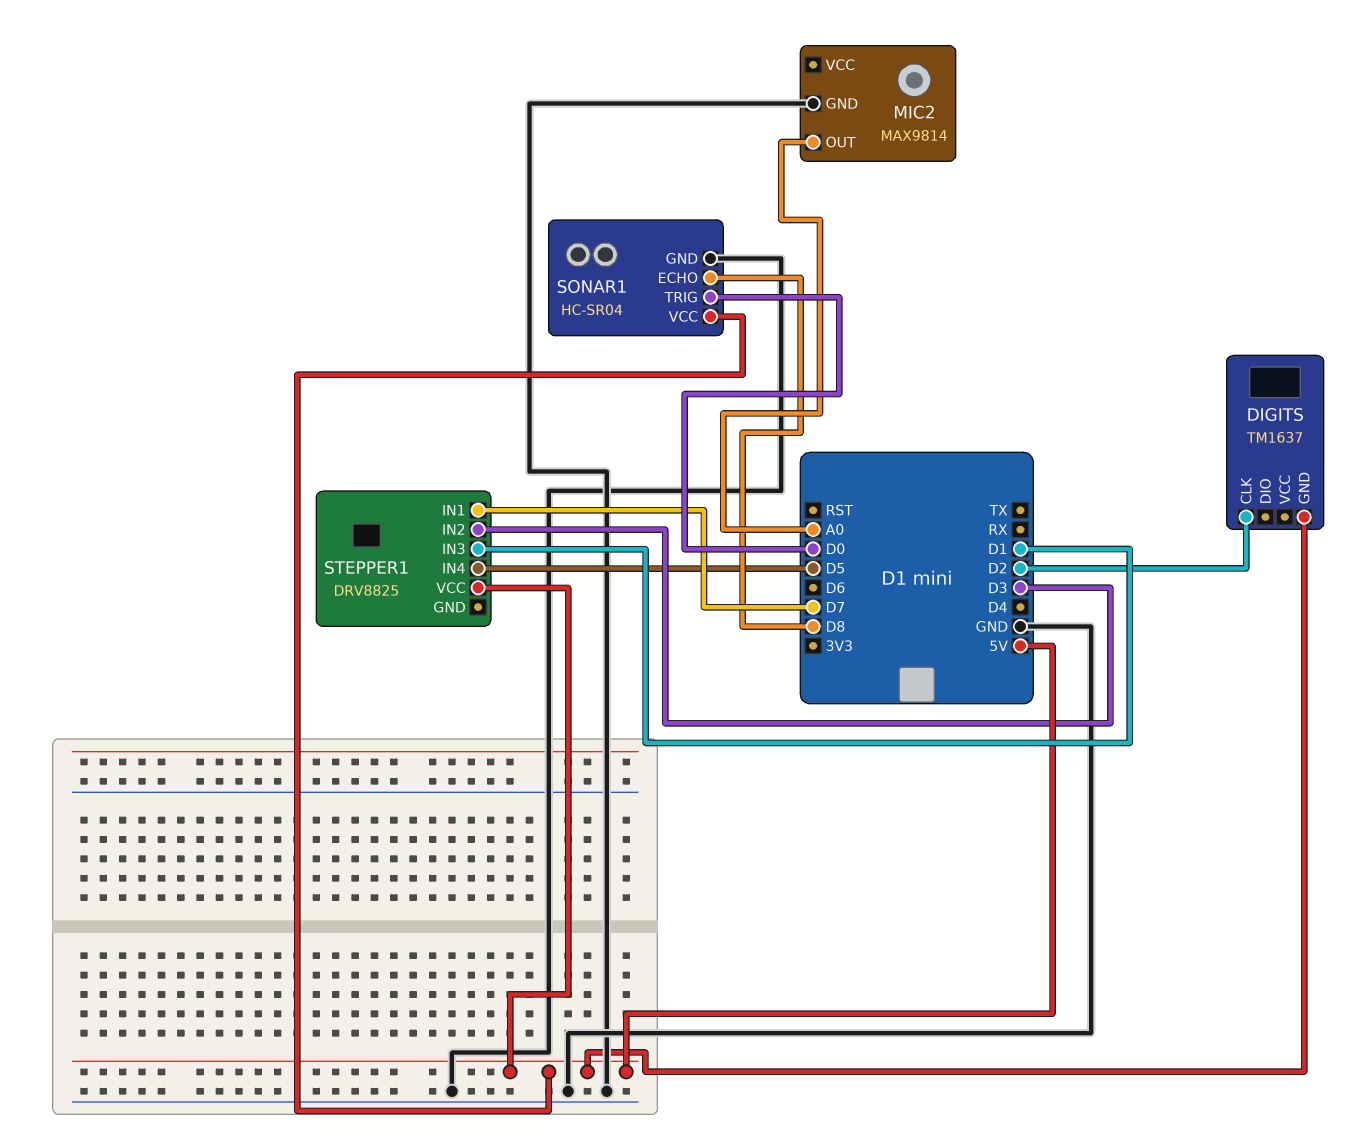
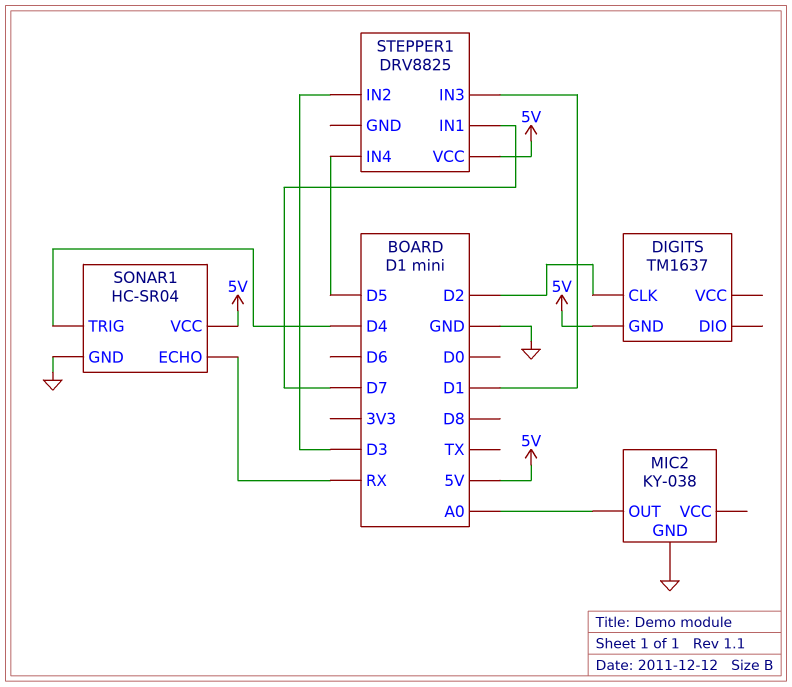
MIC2: MAX9814 -> KY-038
SONAR1 pin ECHO: D8 -> RX
SONAR1 pin TRIG: D0 -> D4

